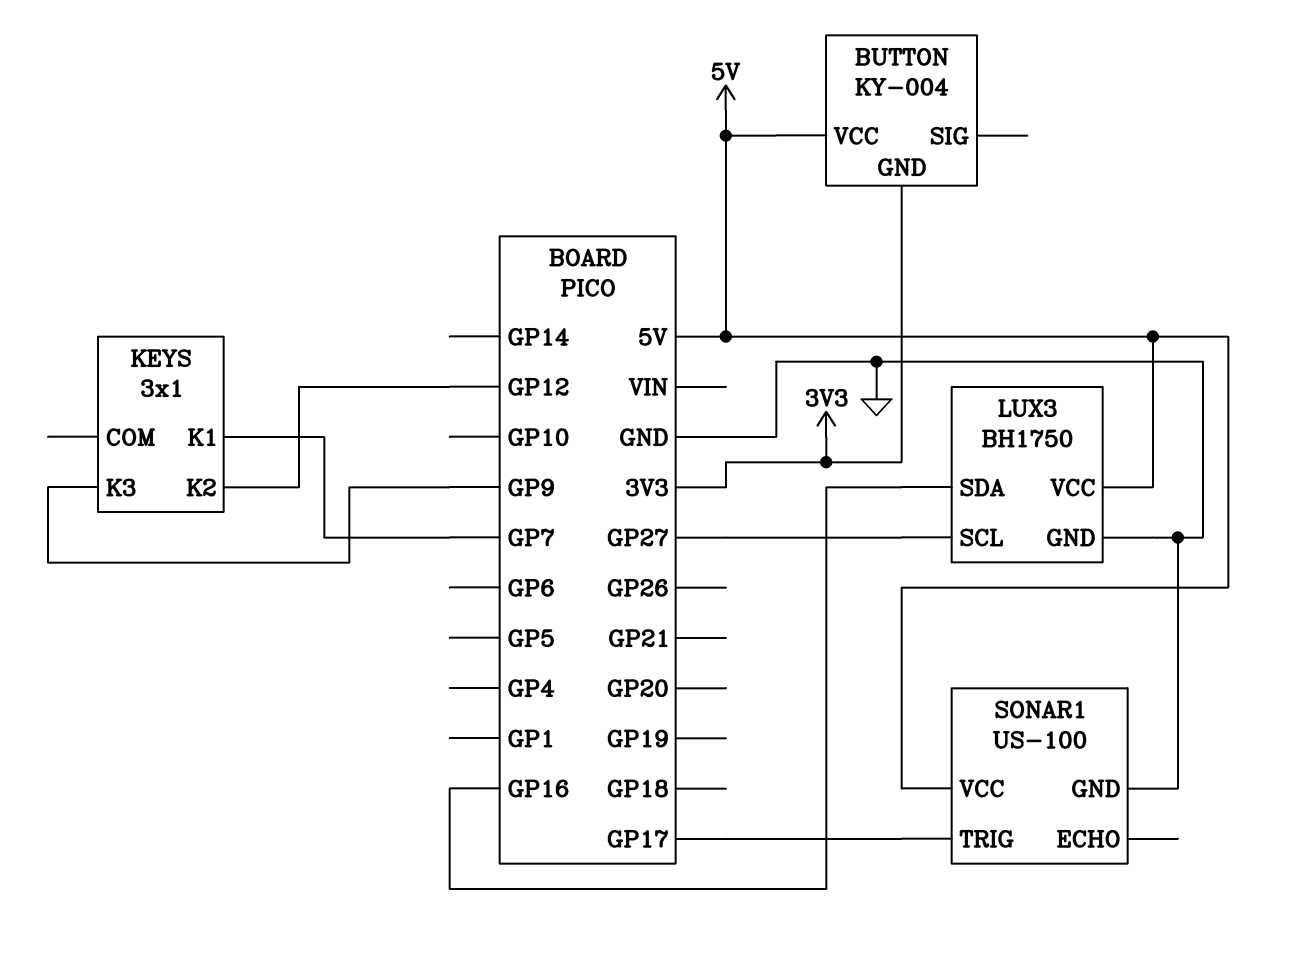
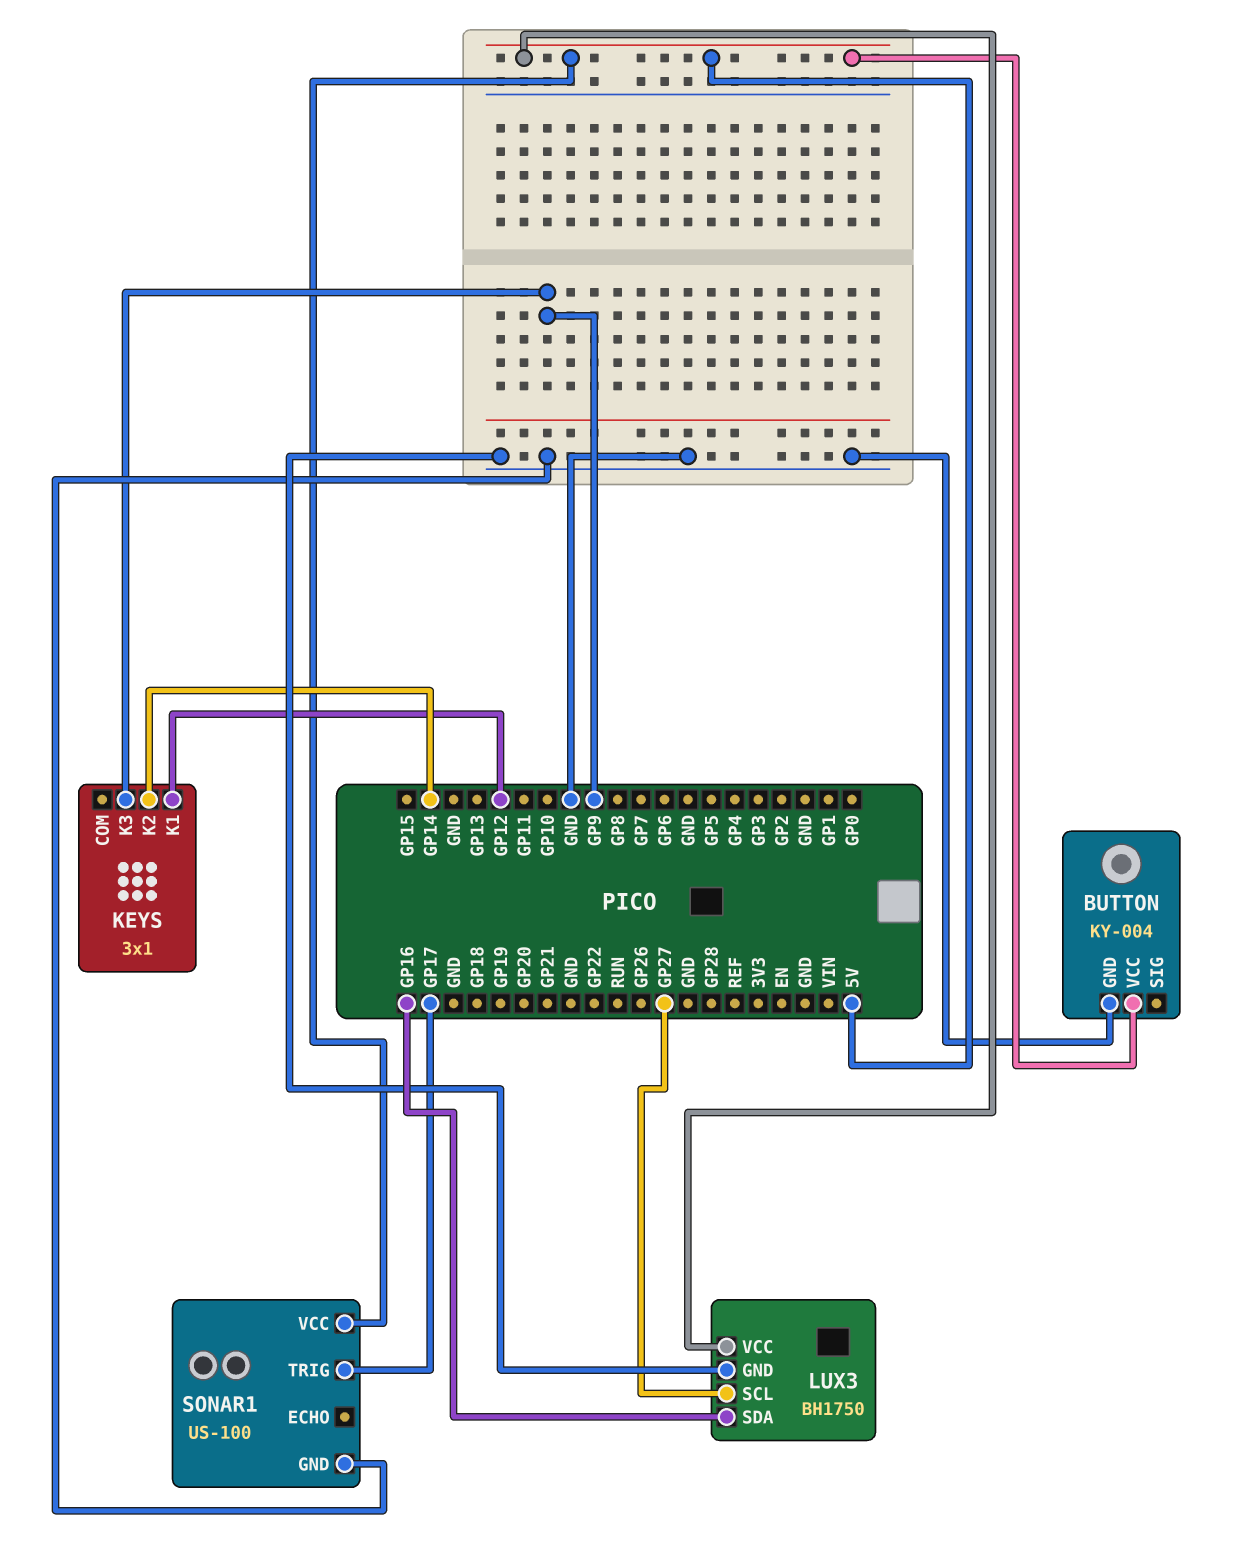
BUTTON pin GND: 3V3 -> GND
KEYS pin K1: GP7 -> GP12
KEYS pin K2: GP12 -> GP14

